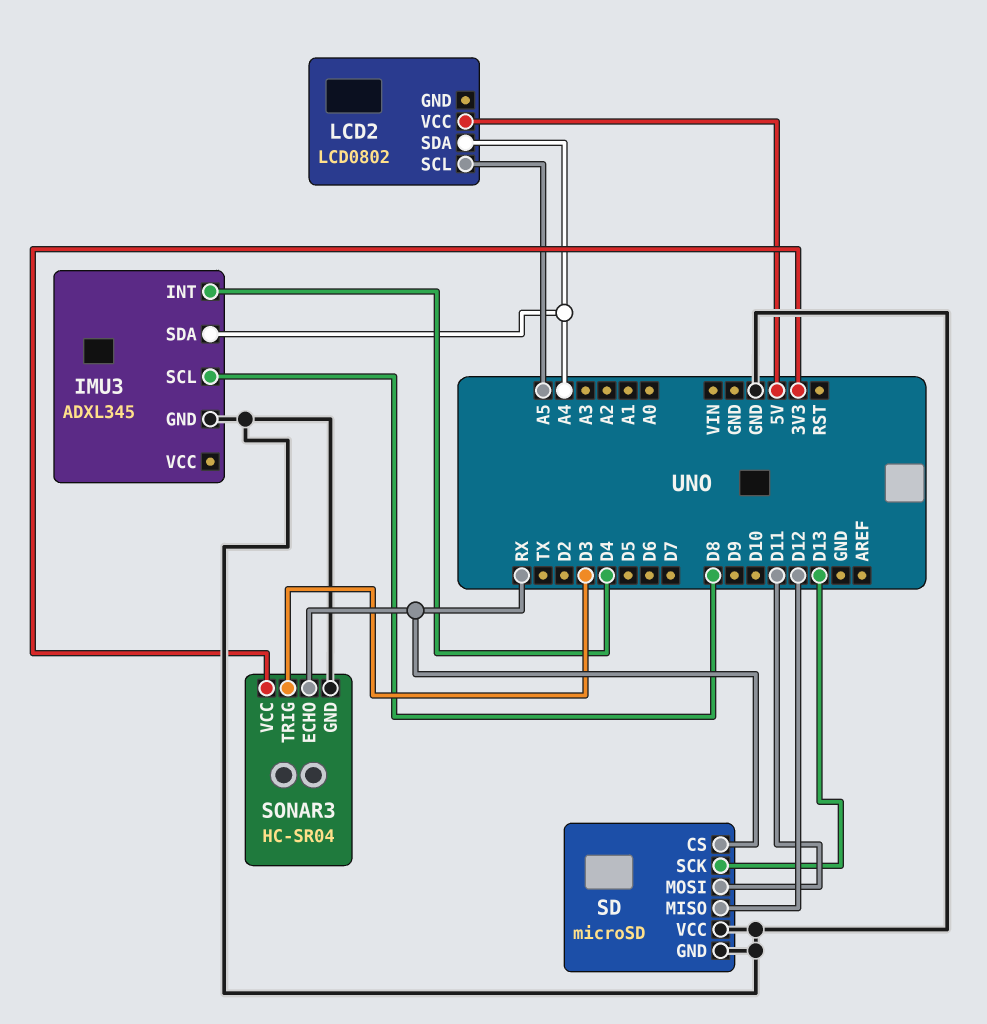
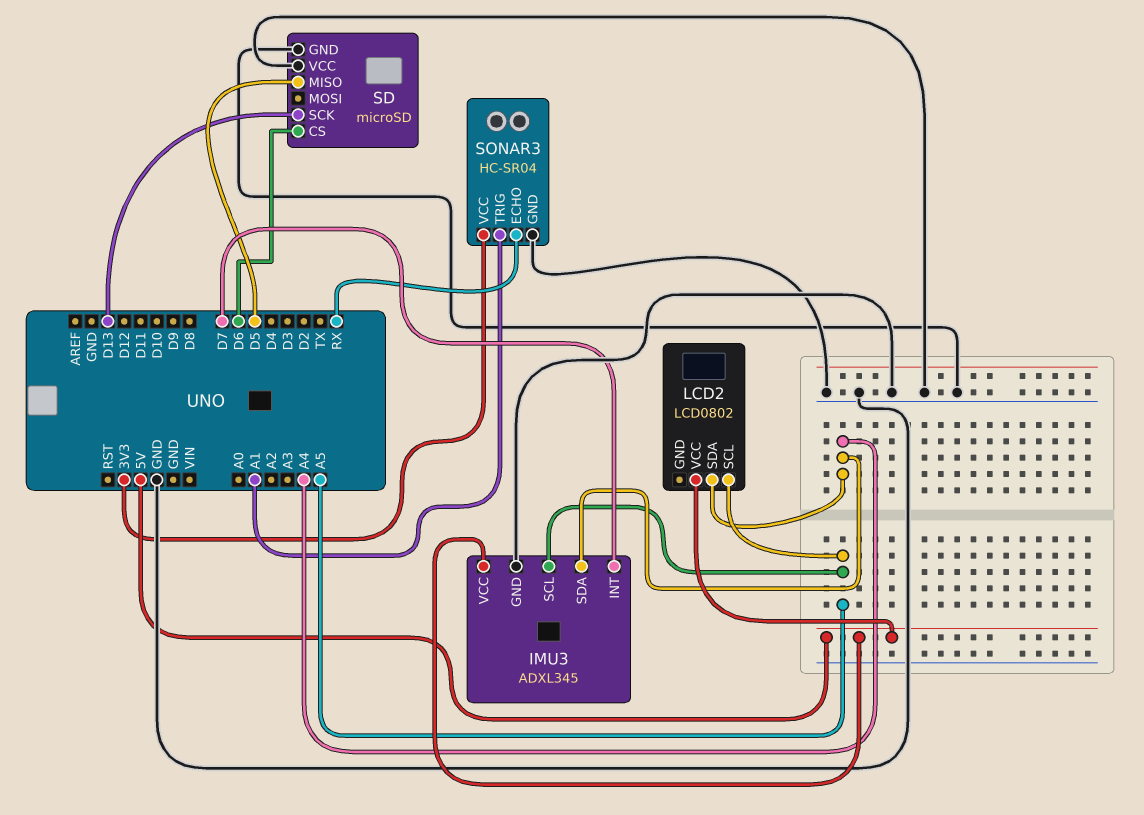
IMU3 pin INT: D4 -> D7
IMU3 pin SCL: D8 -> A5
IMU3 pin VCC: none -> 5V
SD pin CS: RX -> D6
SD pin MISO: D12 -> D5
SD pin MOSI: D11 -> none
SONAR3 pin TRIG: D3 -> A1

